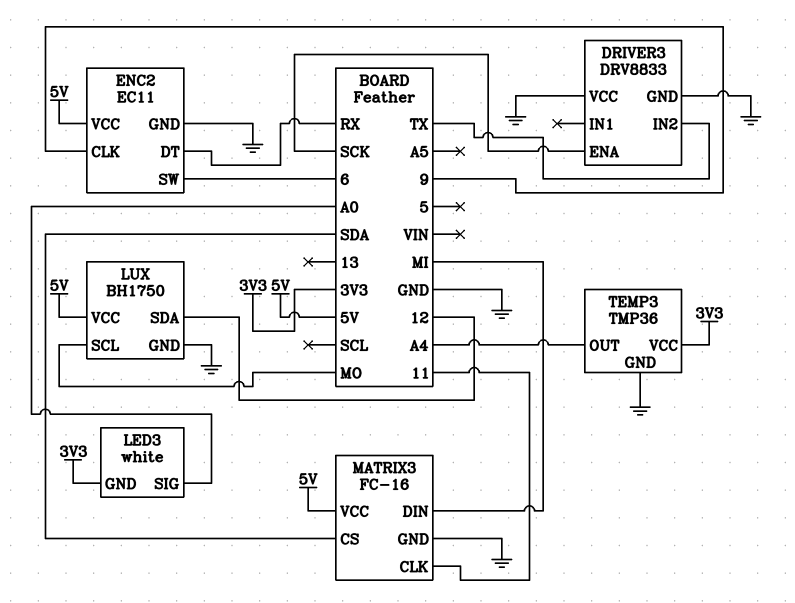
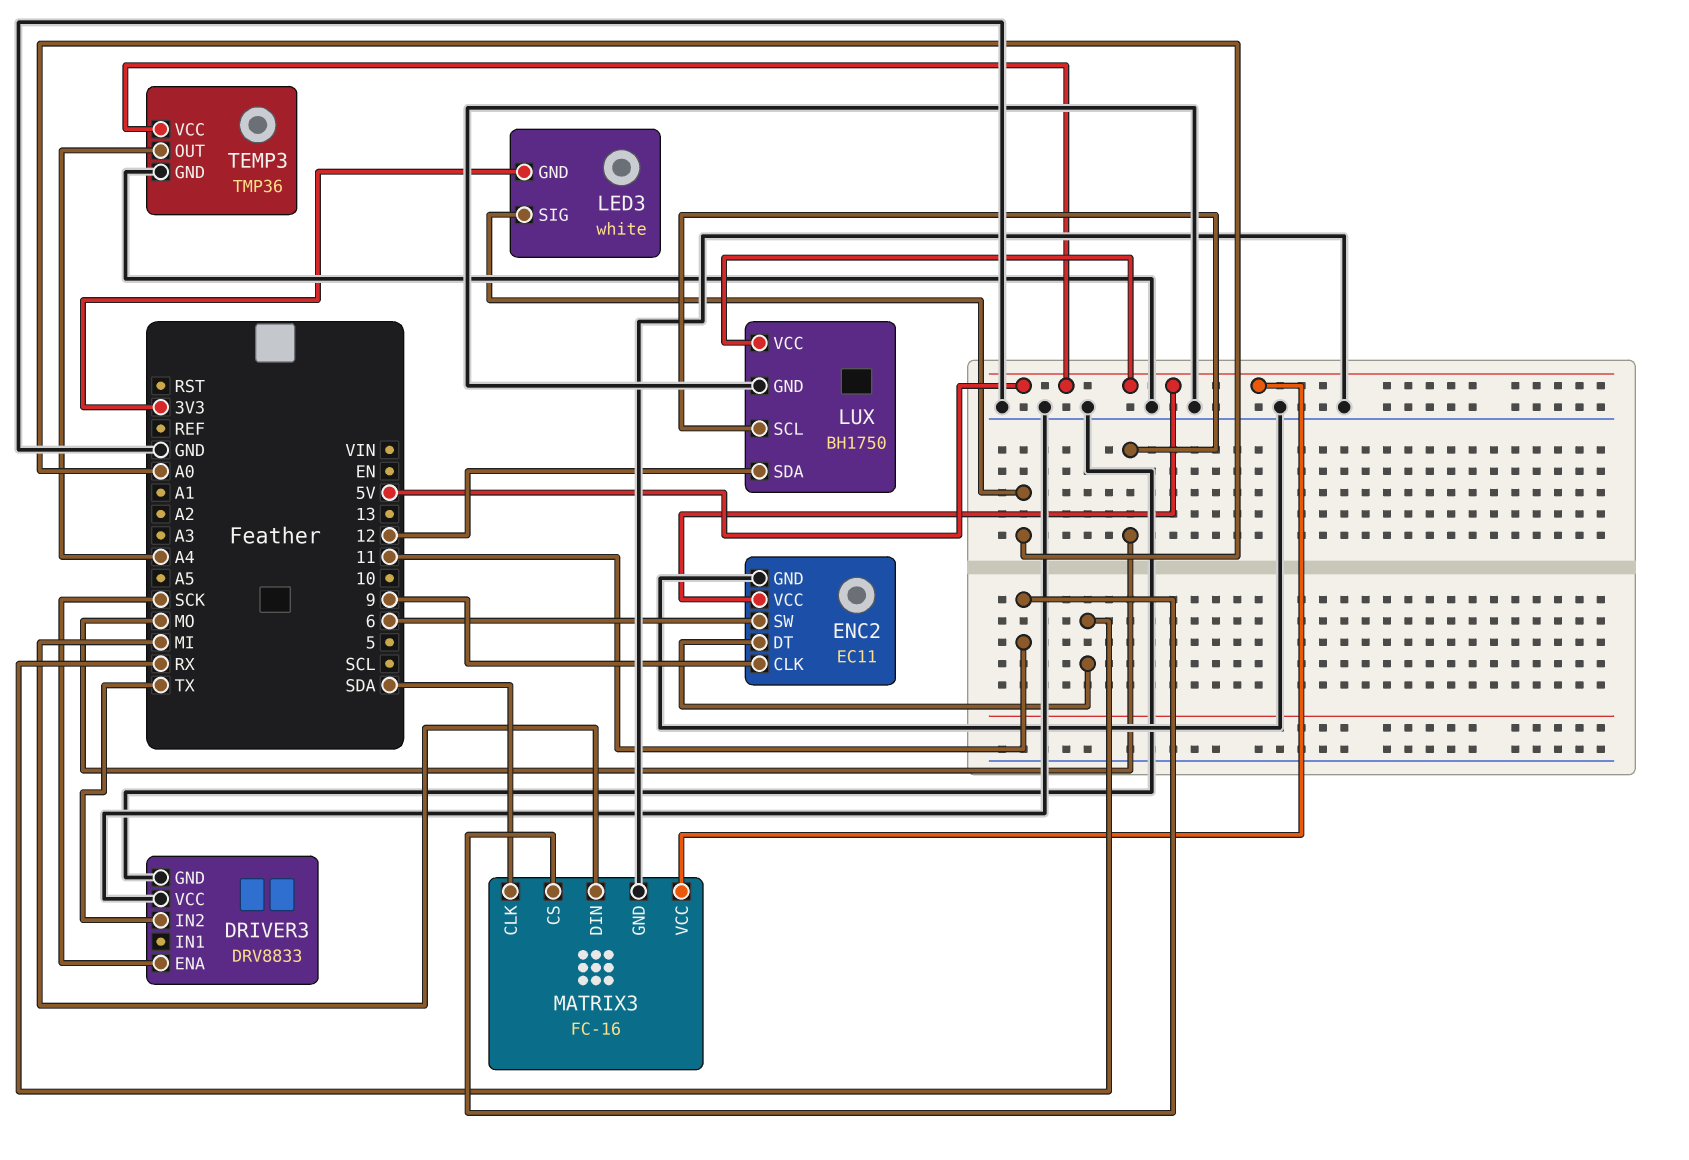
MATRIX3 pin CLK: 11 -> SDA
MATRIX3 pin CS: SDA -> 11
TEMP3 pin VCC: 3V3 -> 5V

